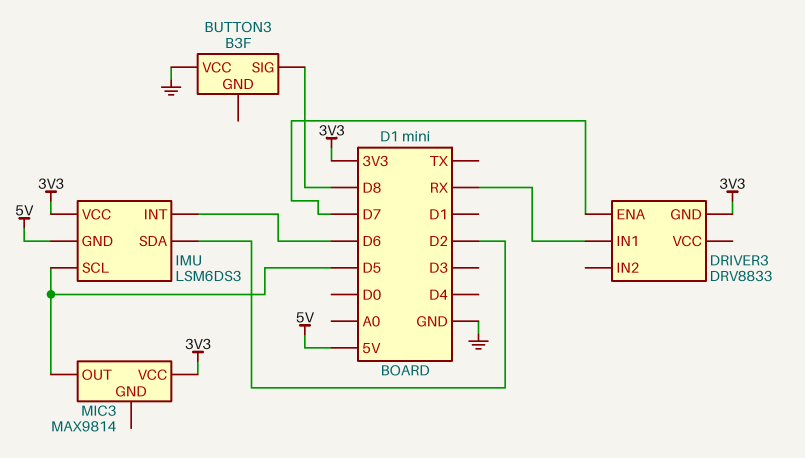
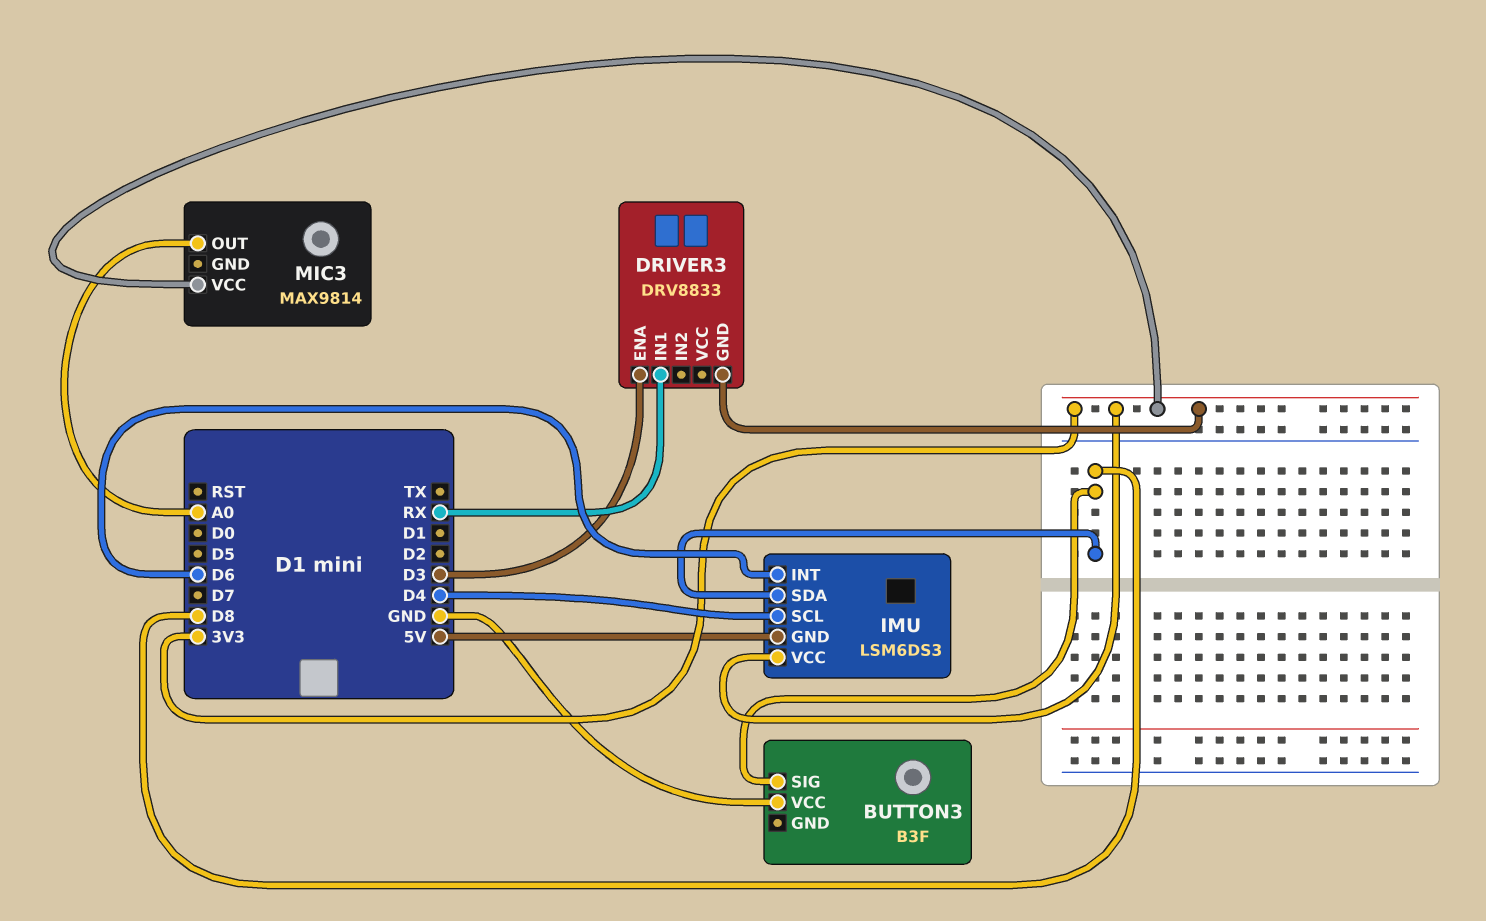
DRIVER3 pin ENA: D7 -> D3
IMU pin SCL: D5 -> D4
IMU pin SDA: D2 -> D8
MIC3 pin OUT: D5 -> A0

